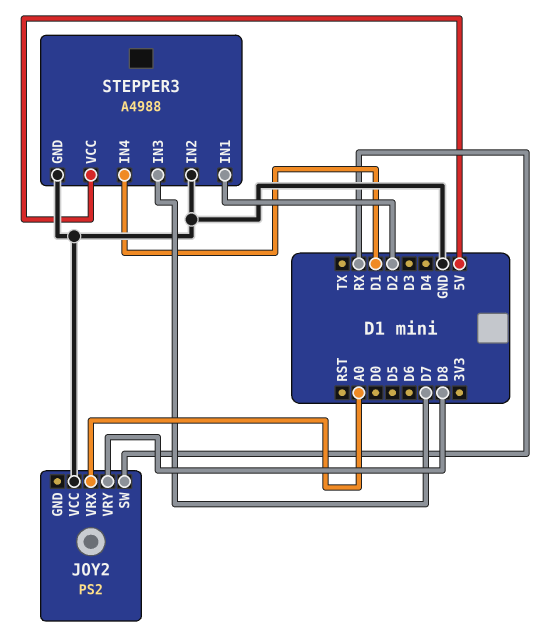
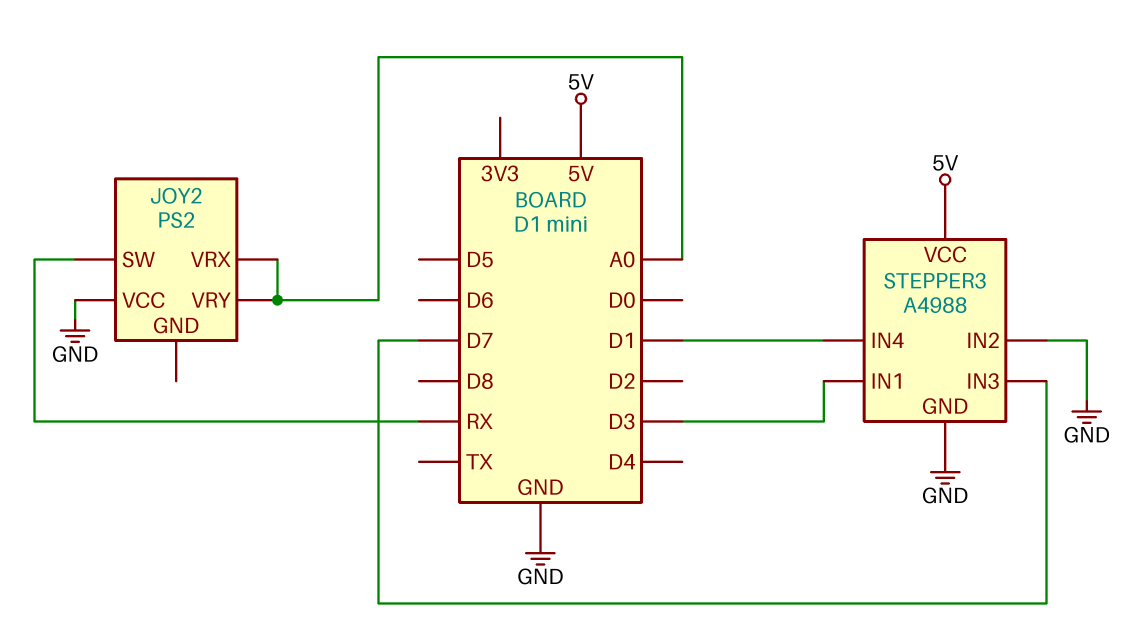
JOY2 pin VRY: D8 -> A0
STEPPER3 pin IN1: D2 -> D3

